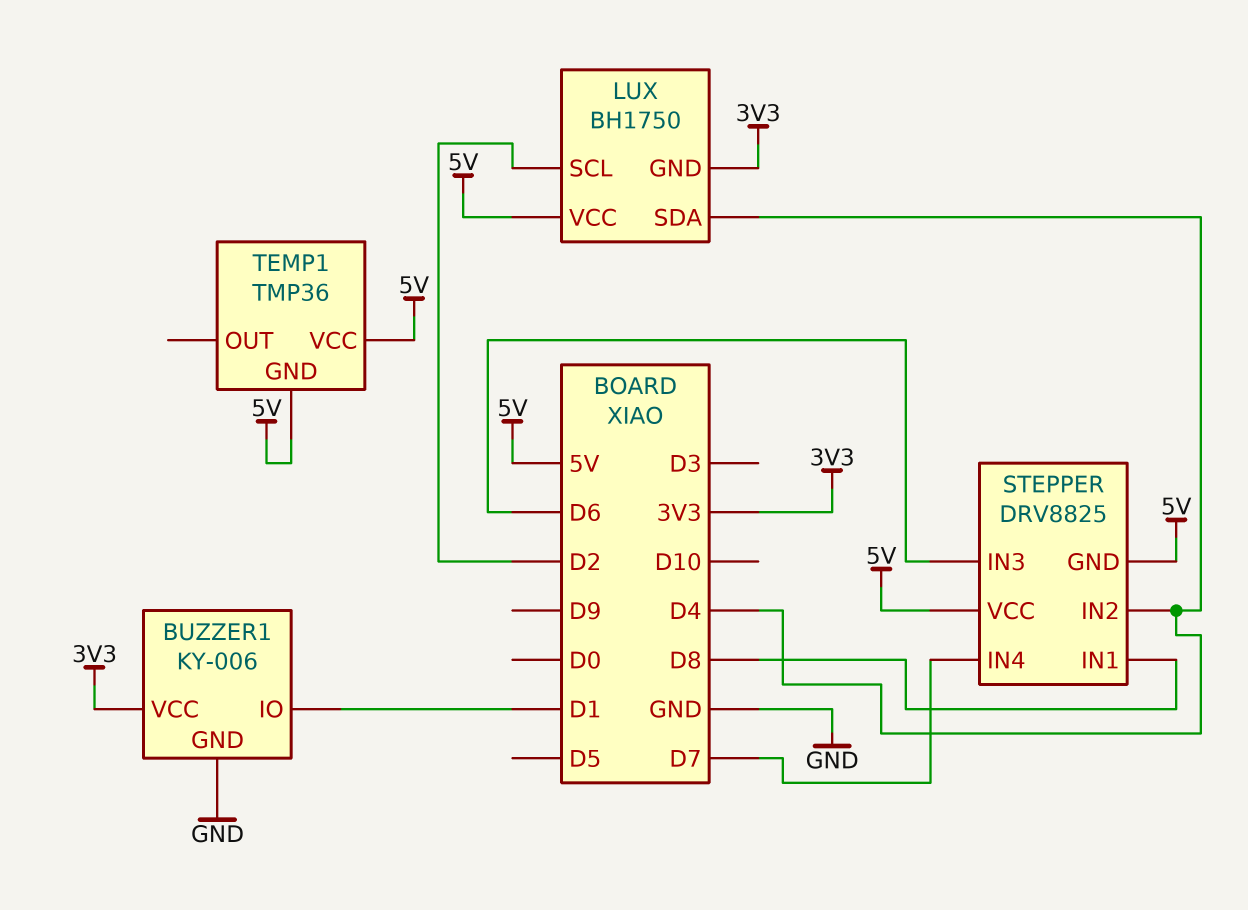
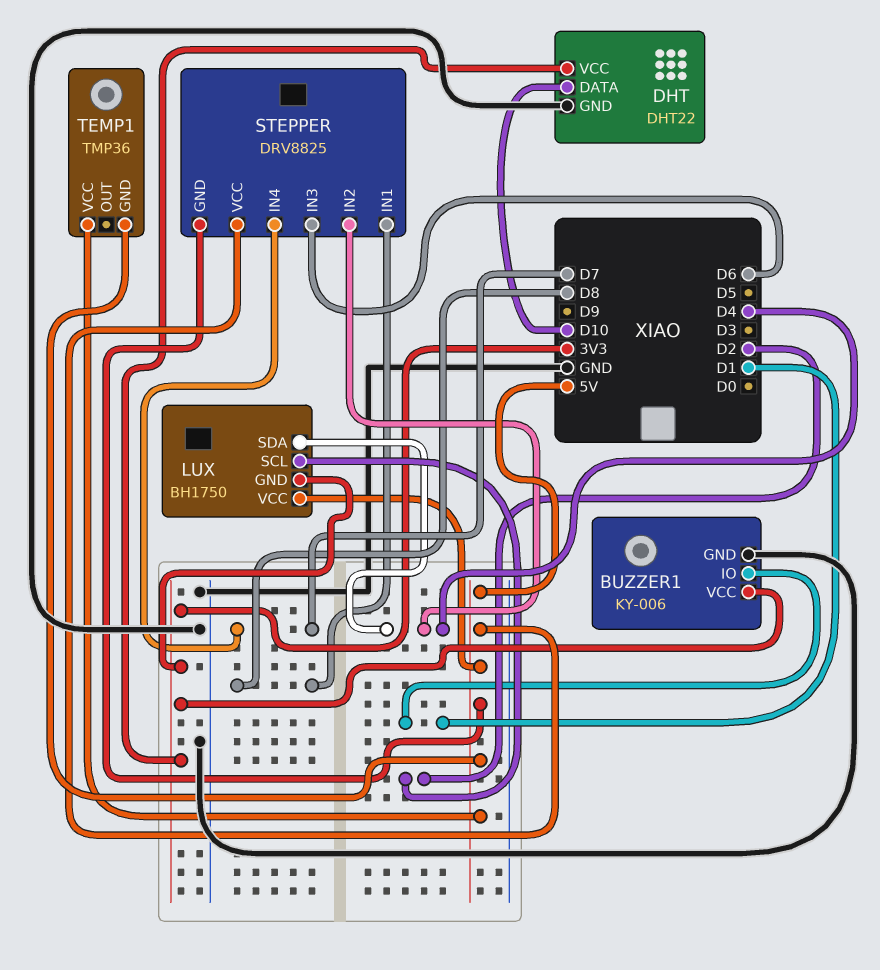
DHT: none -> DHT22
DHT pin DATA: none -> D10
DHT pin GND: none -> GND
DHT pin VCC: none -> 3V3

